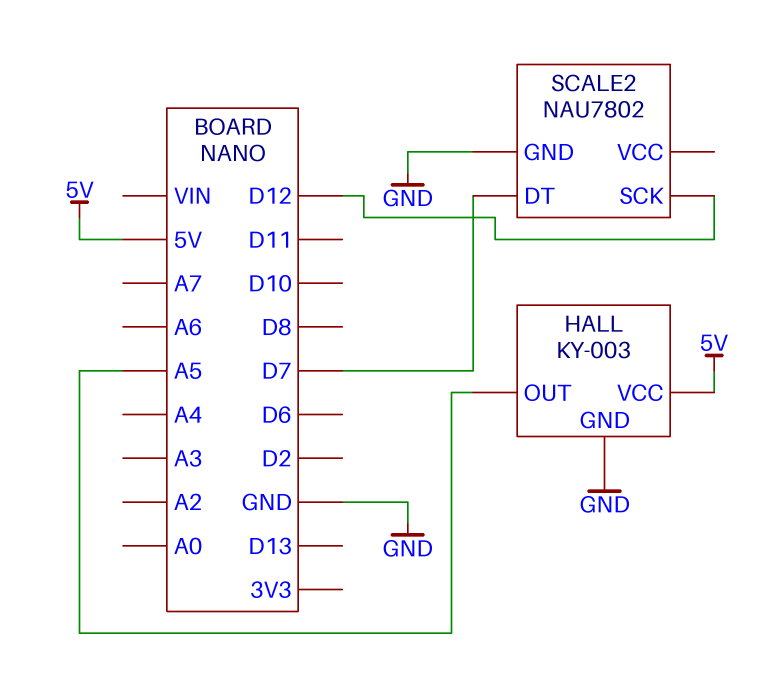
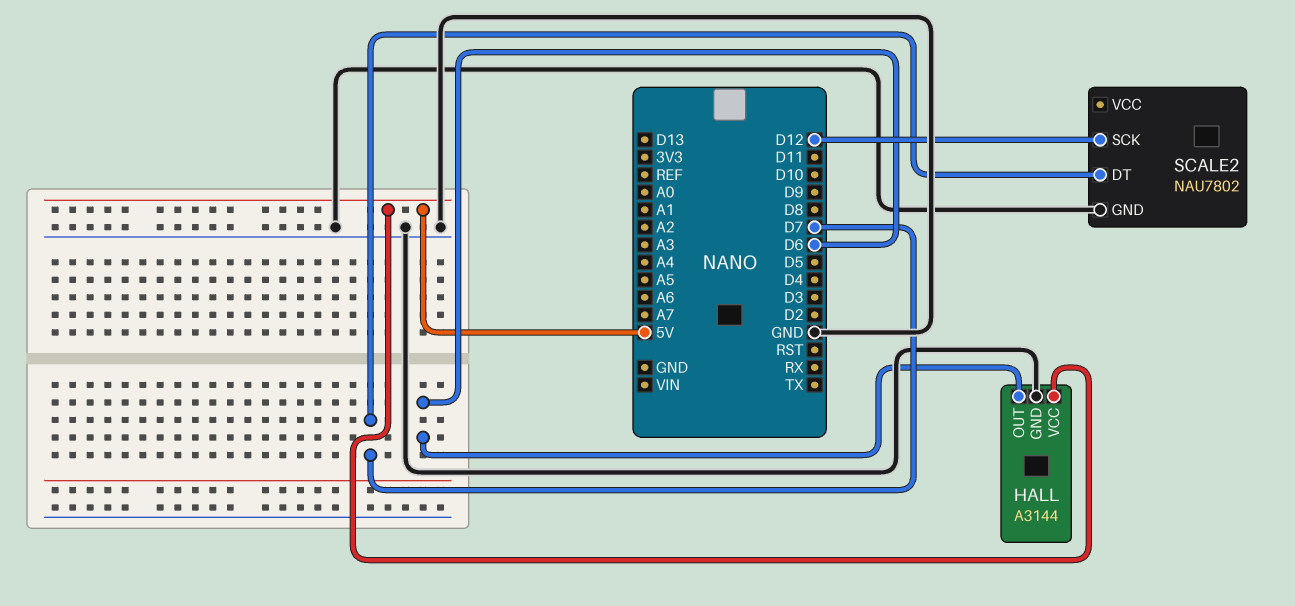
HALL: KY-003 -> A3144
HALL pin OUT: A5 -> D6

